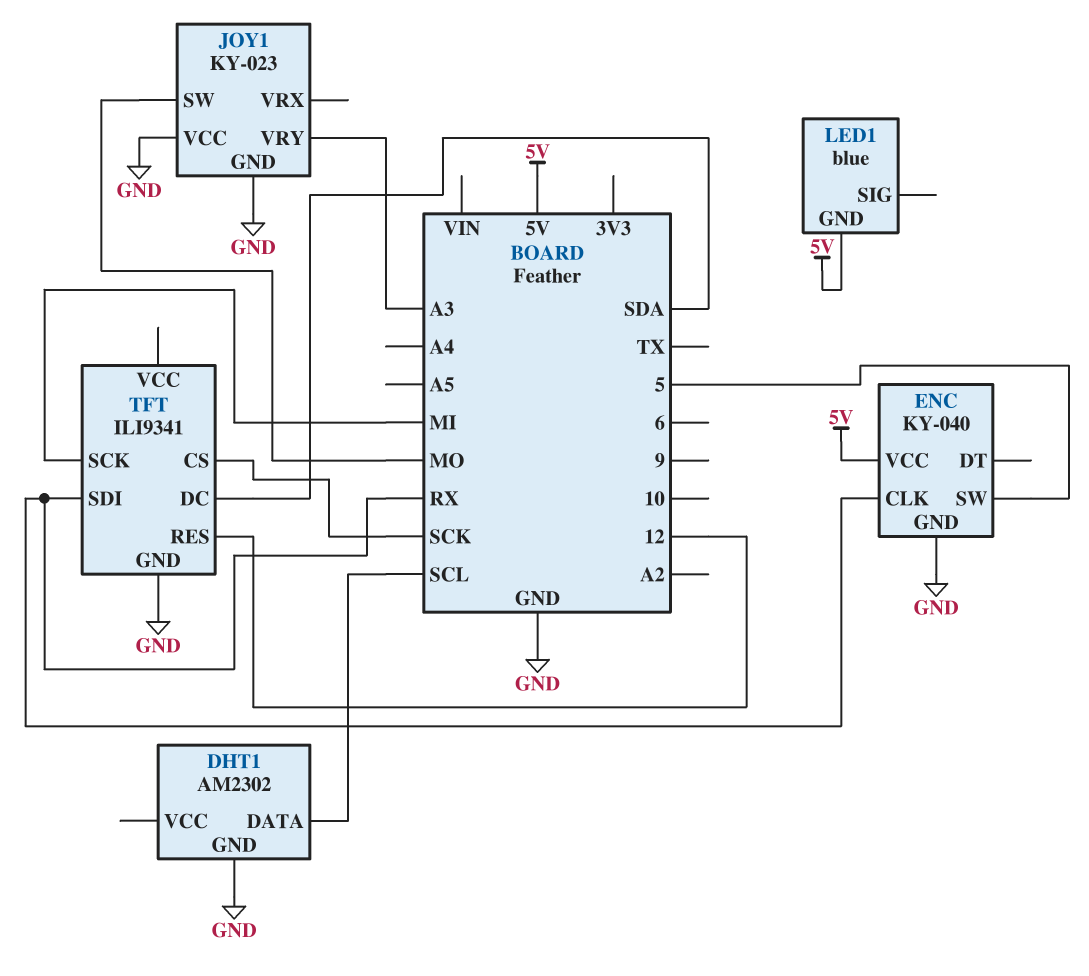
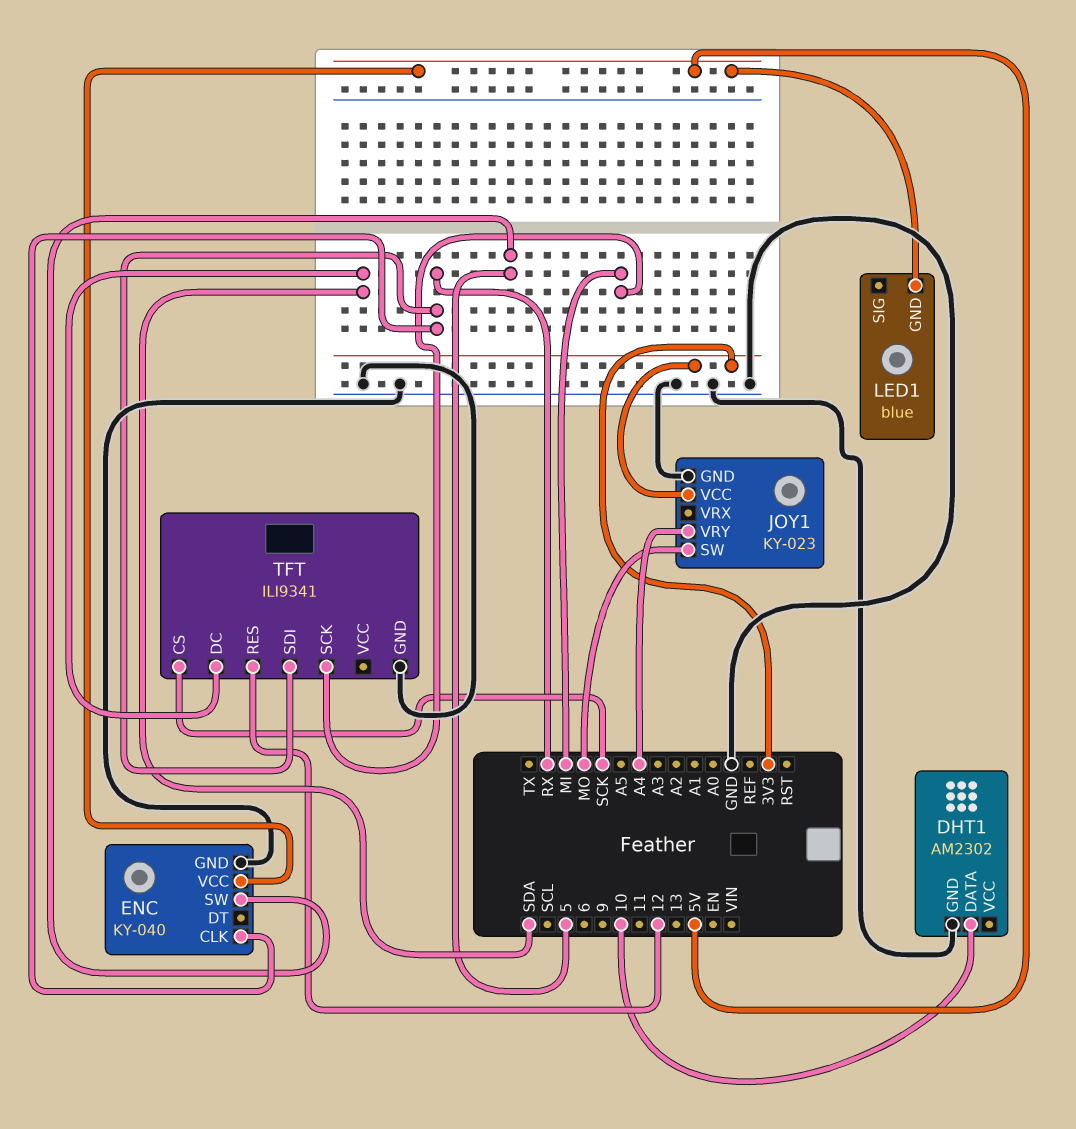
DHT1 pin DATA: SCL -> 10
JOY1 pin VCC: GND -> 3V3
JOY1 pin VRY: A3 -> A4

